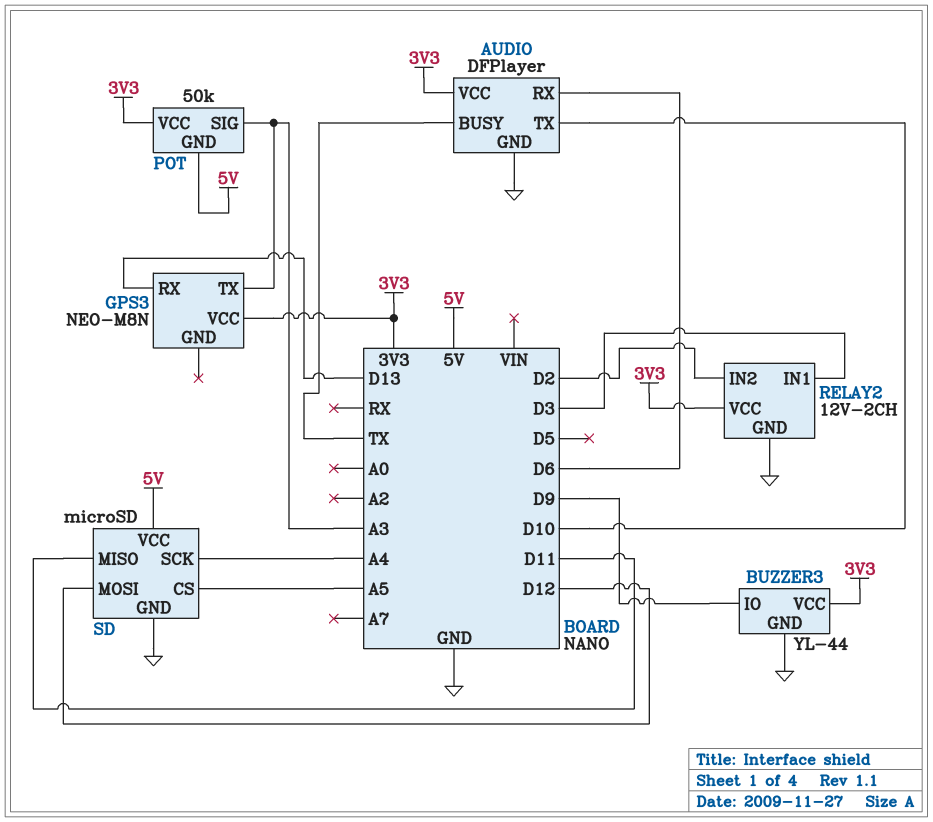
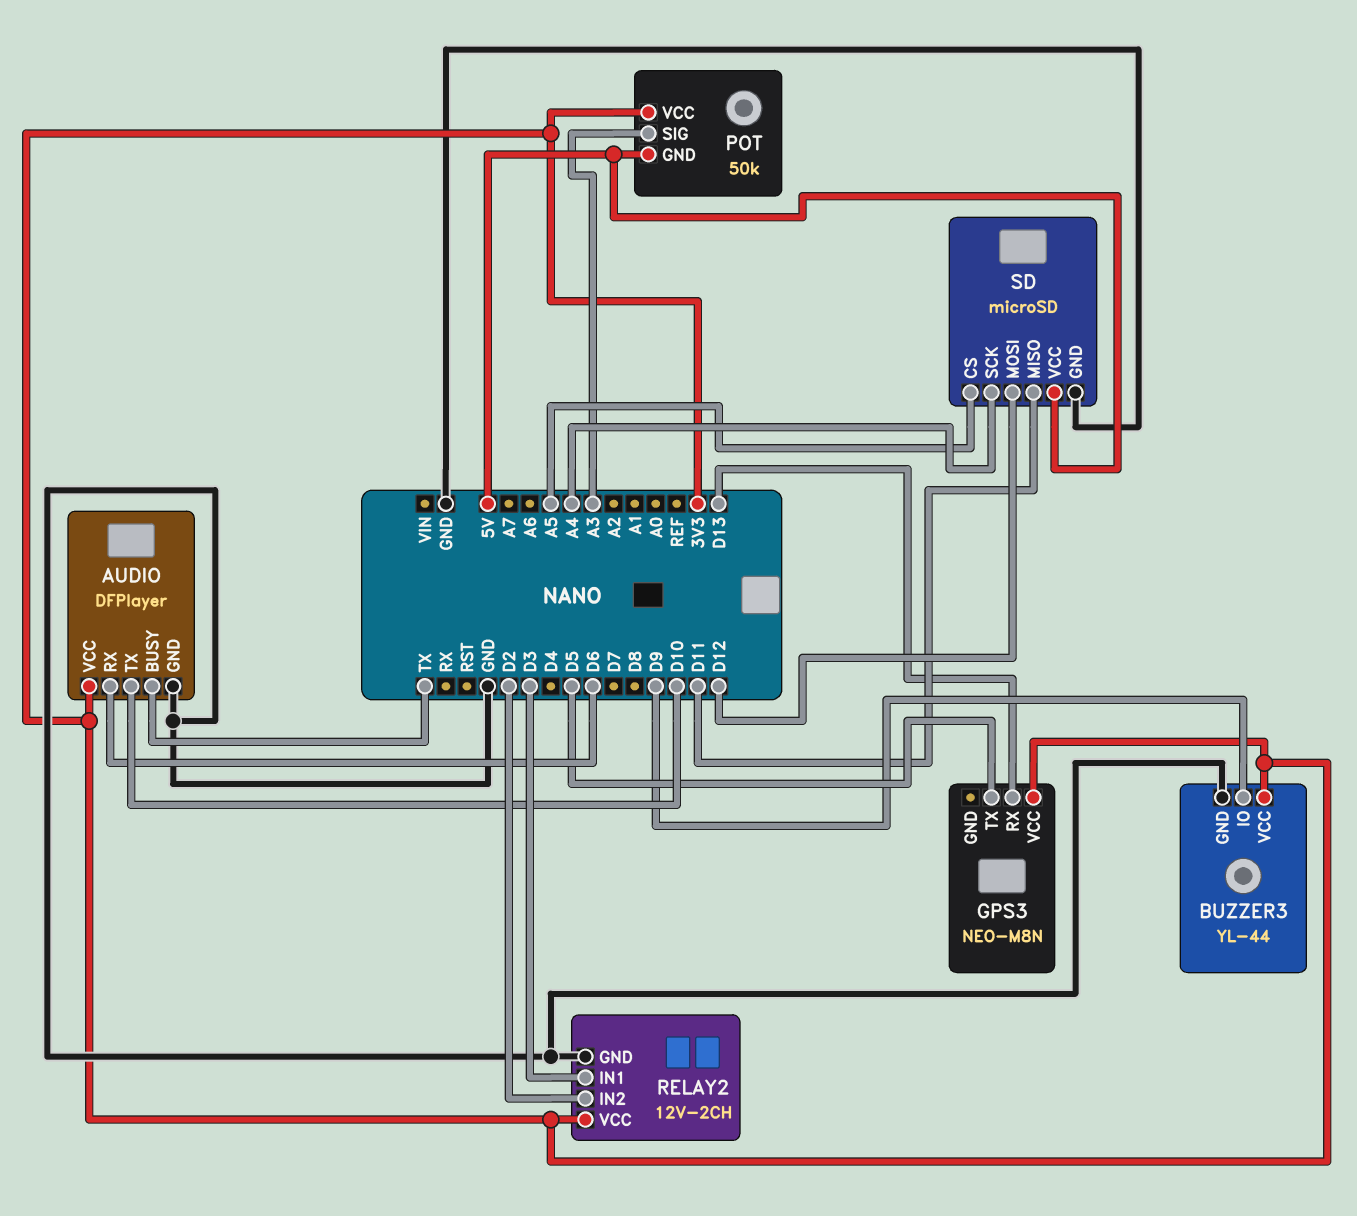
GPS3 pin TX: A3 -> D5

